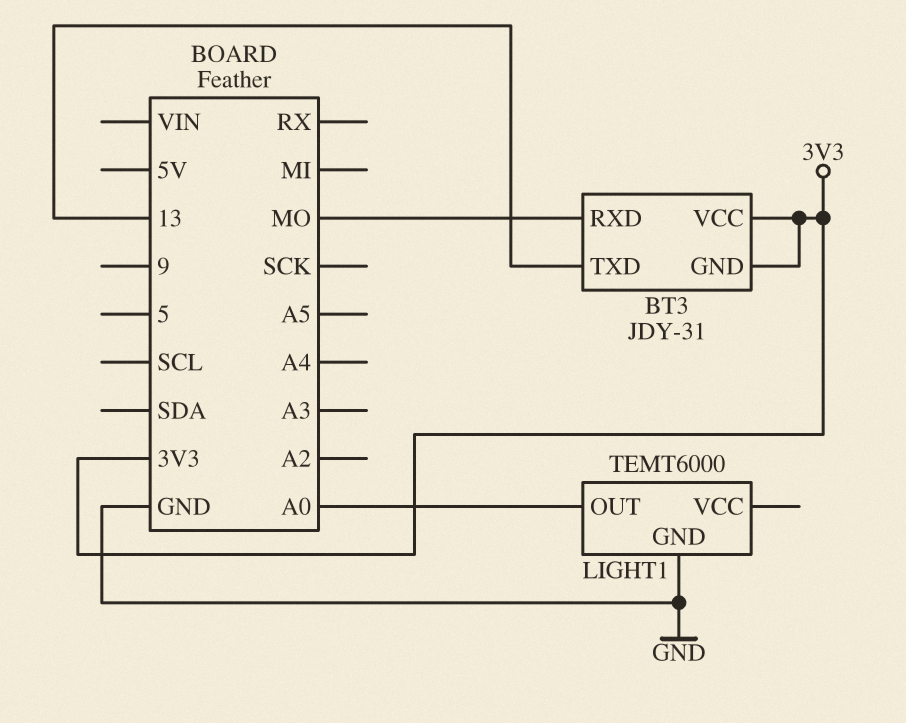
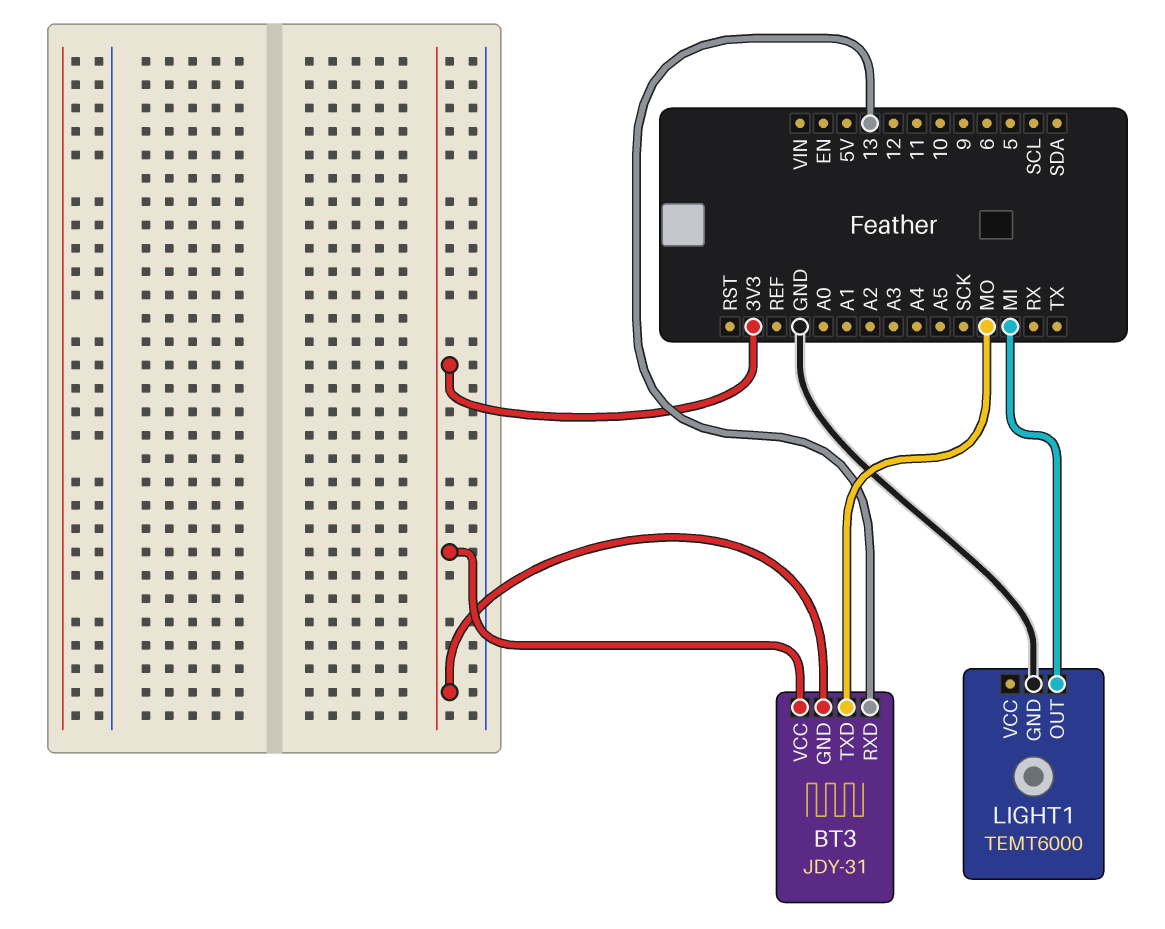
BT3 pin RXD: MO -> 13
BT3 pin TXD: 13 -> MO
LIGHT1 pin OUT: A0 -> MI

